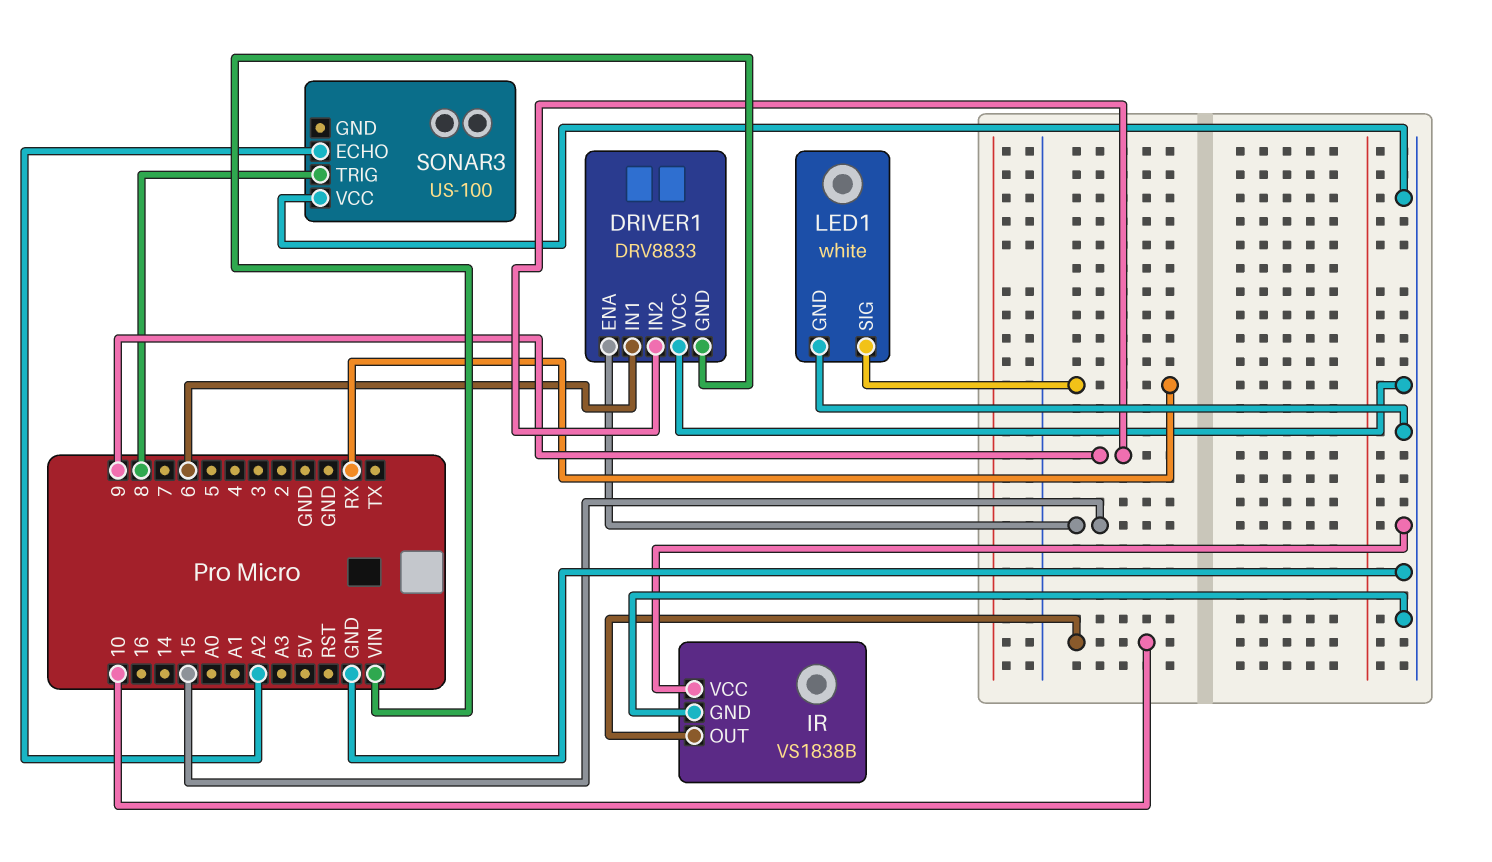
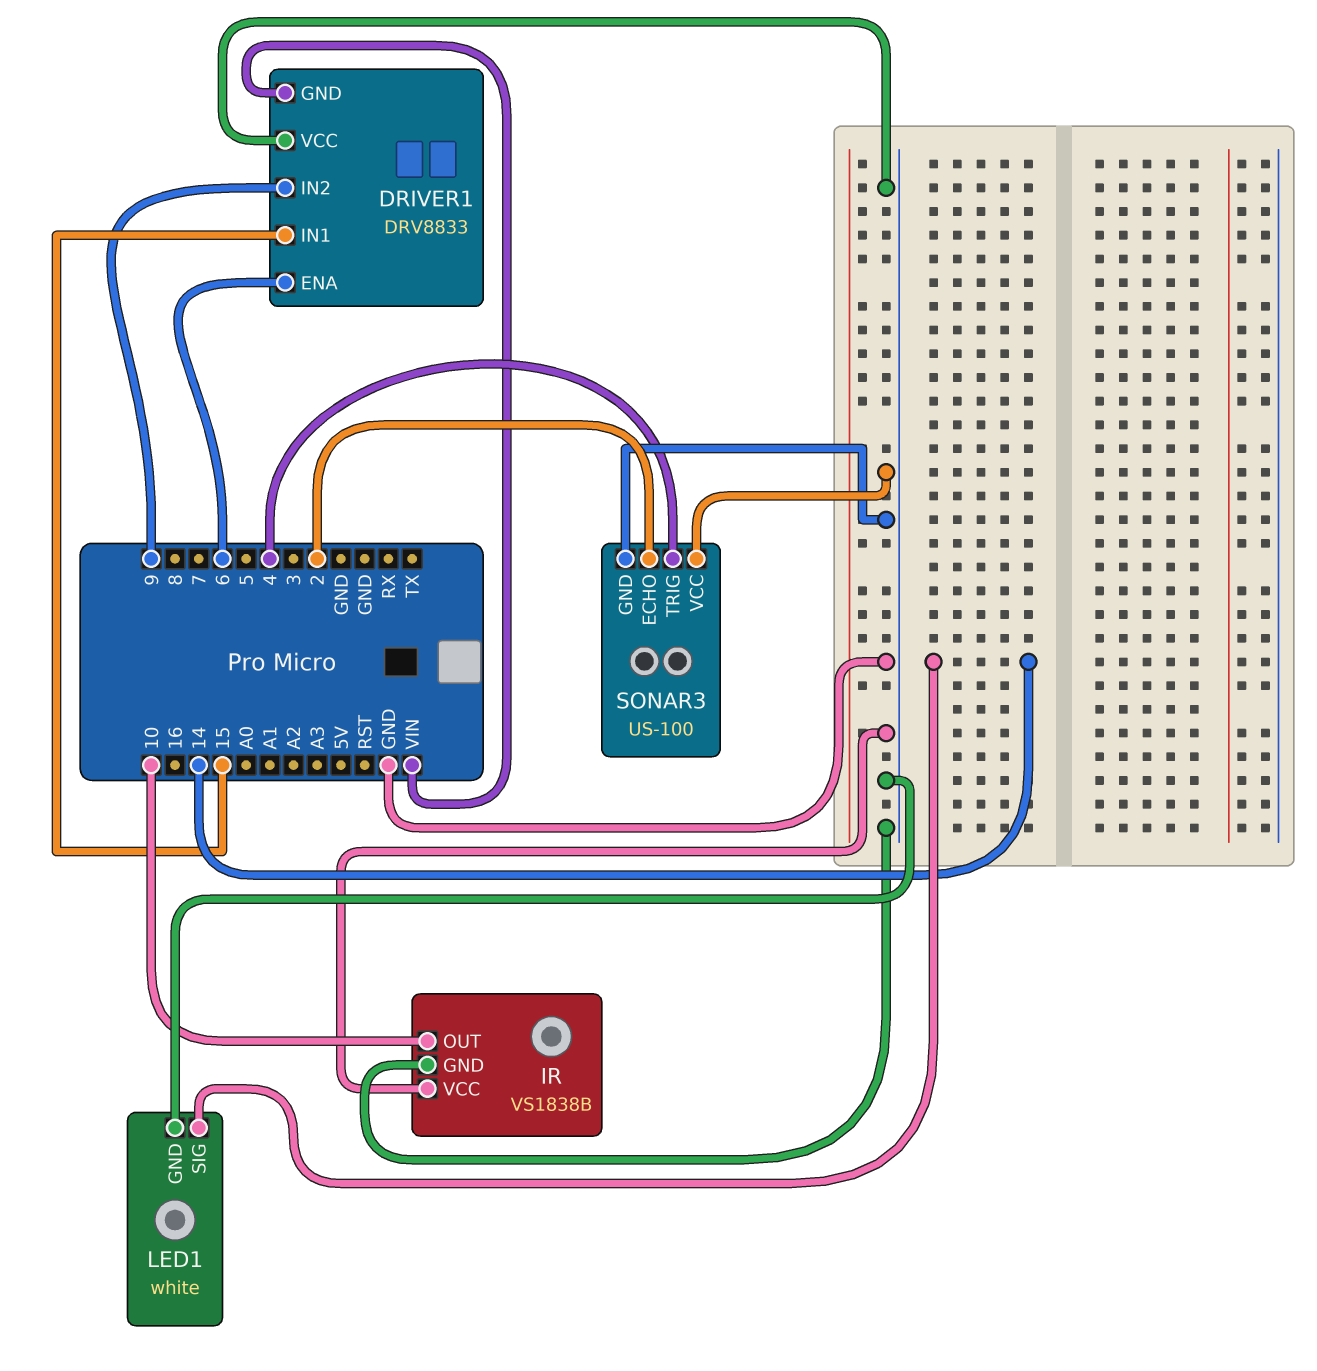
DRIVER1 pin ENA: 15 -> 6
DRIVER1 pin IN1: 6 -> 15
LED1 pin SIG: RX -> 14
SONAR3 pin ECHO: A2 -> 2
SONAR3 pin GND: none -> GND
SONAR3 pin TRIG: 8 -> 4

